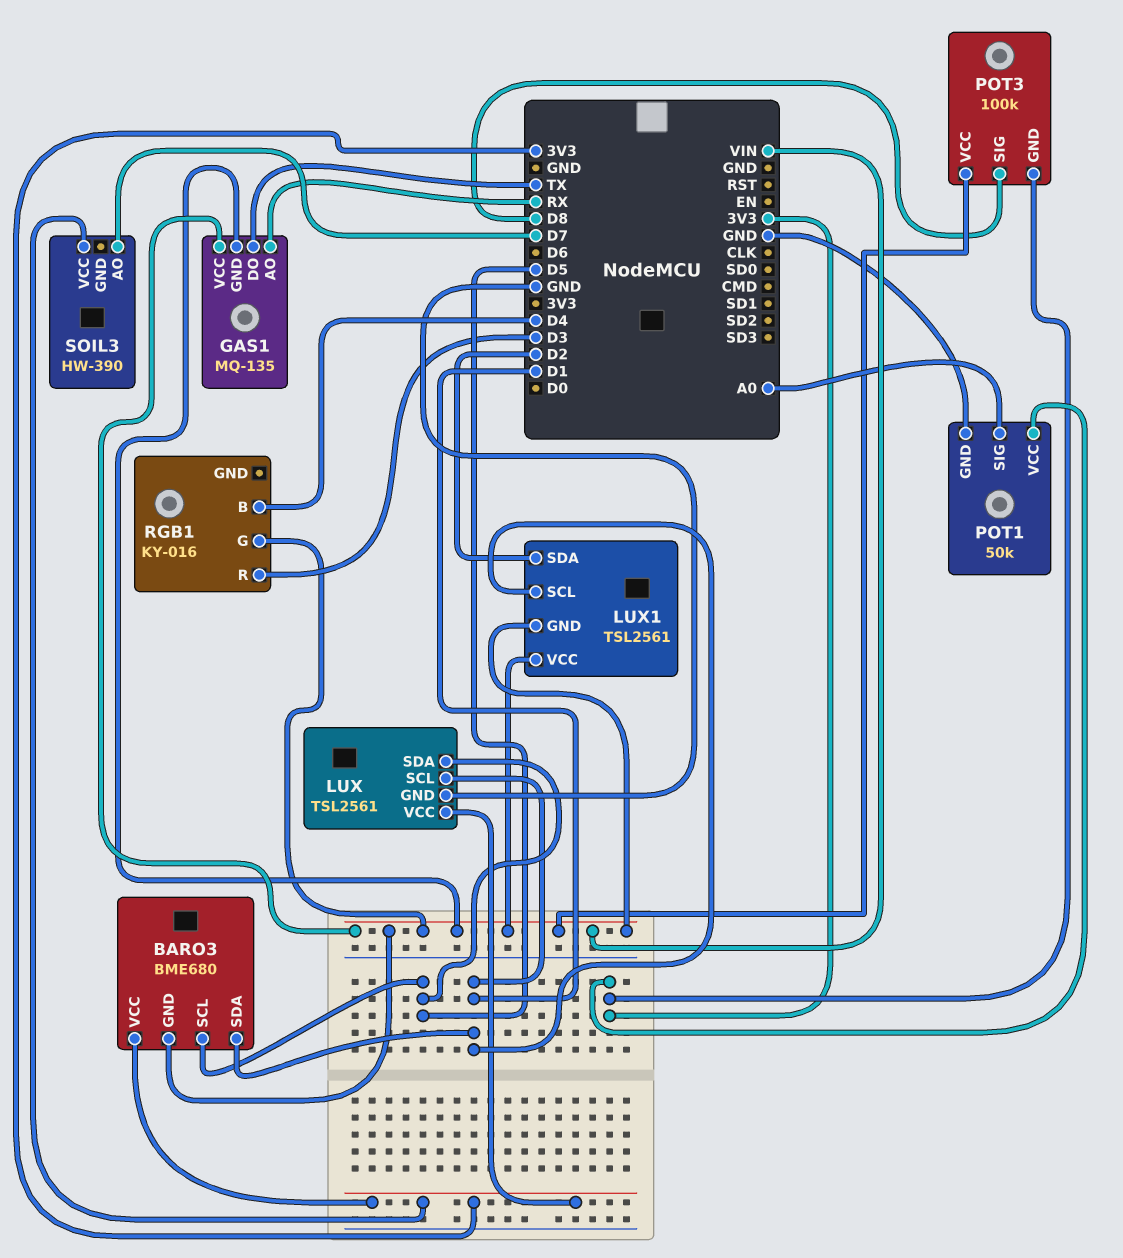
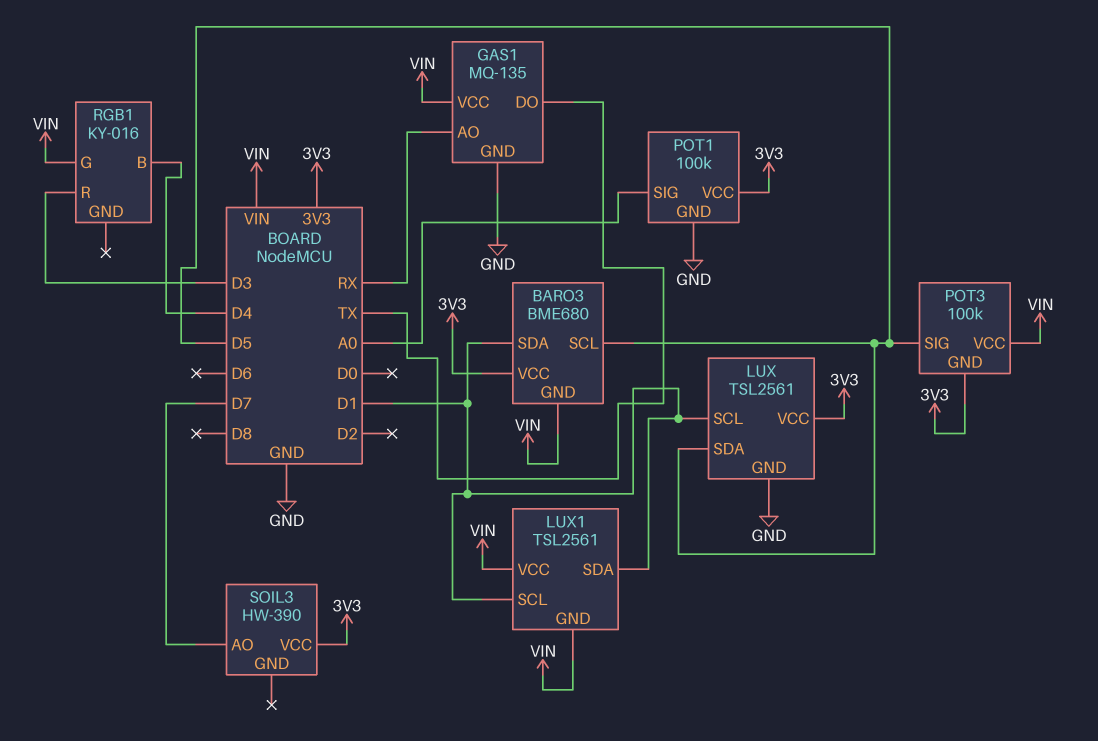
GAS1 pin GND: VIN -> GND
LUX1 pin SDA: D2 -> D1
POT1: 50k -> 100k
POT3 pin SIG: D8 -> D5

